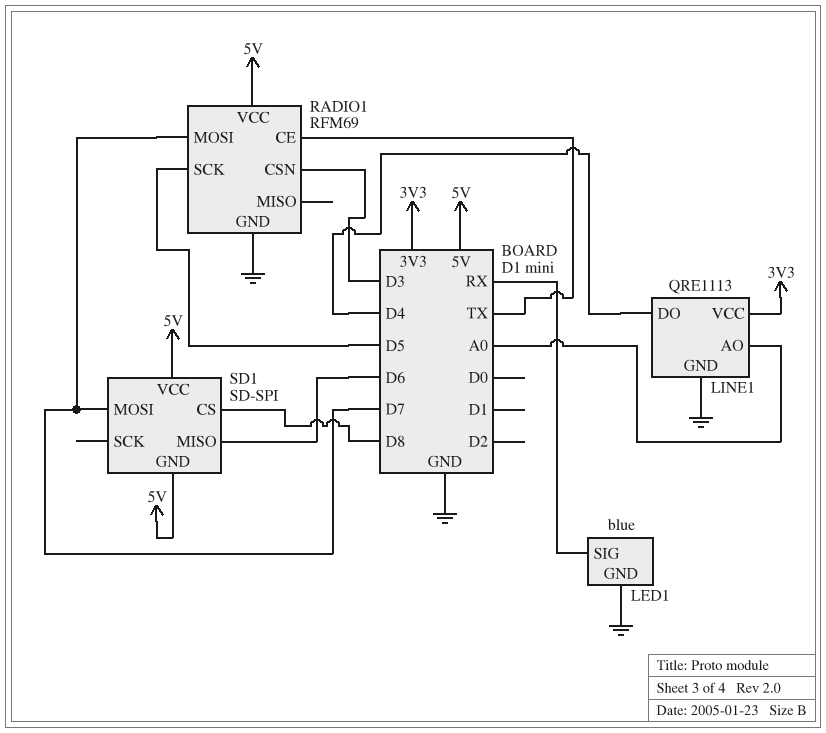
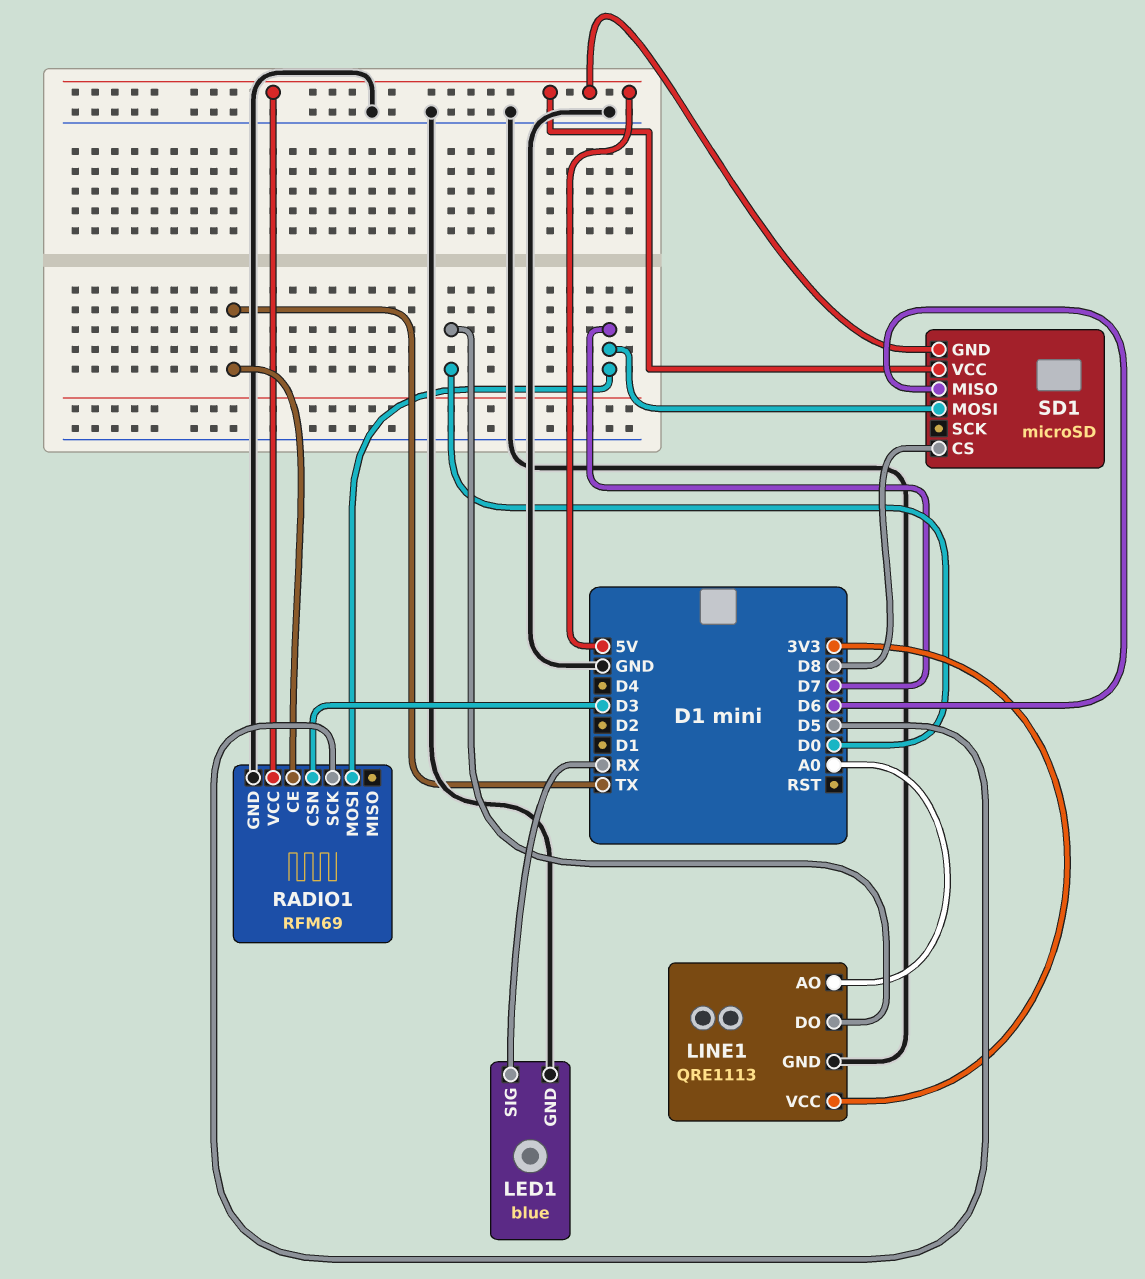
LINE1 pin DO: D4 -> D0
SD1: SD-SPI -> microSD

